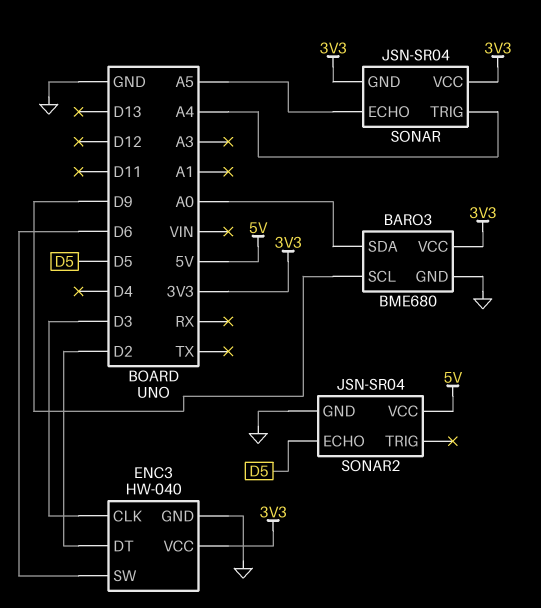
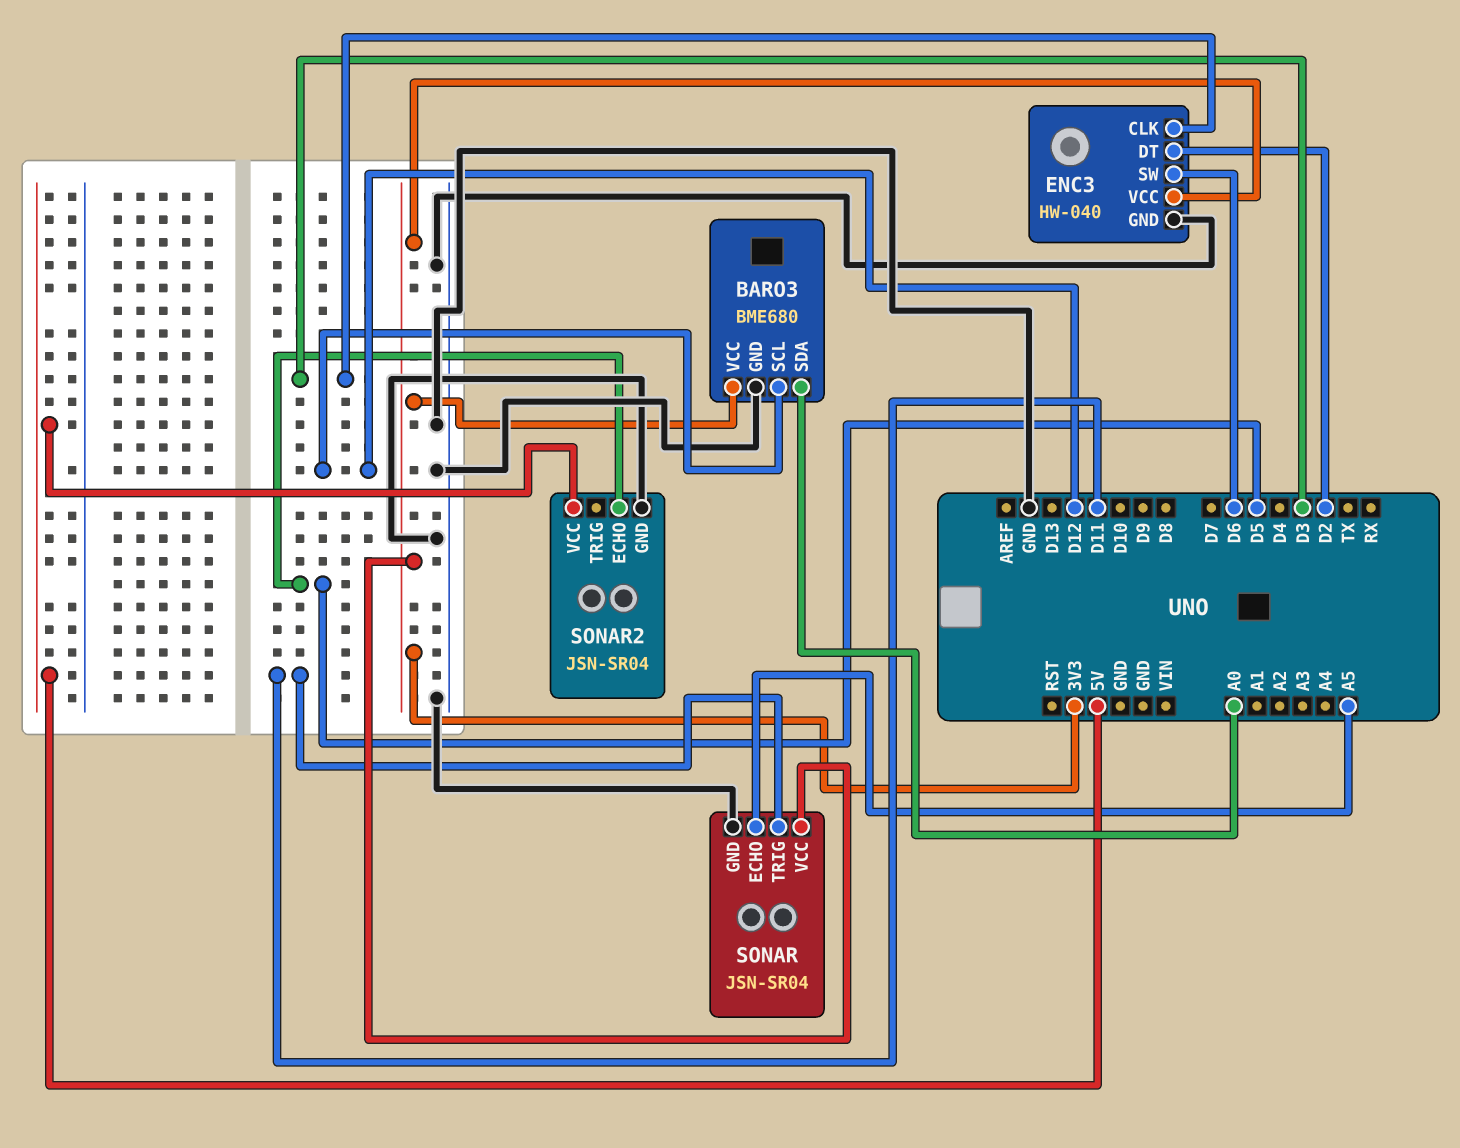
BARO3 pin SCL: D9 -> D12
SONAR pin GND: 3V3 -> GND
SONAR pin TRIG: A4 -> D11

